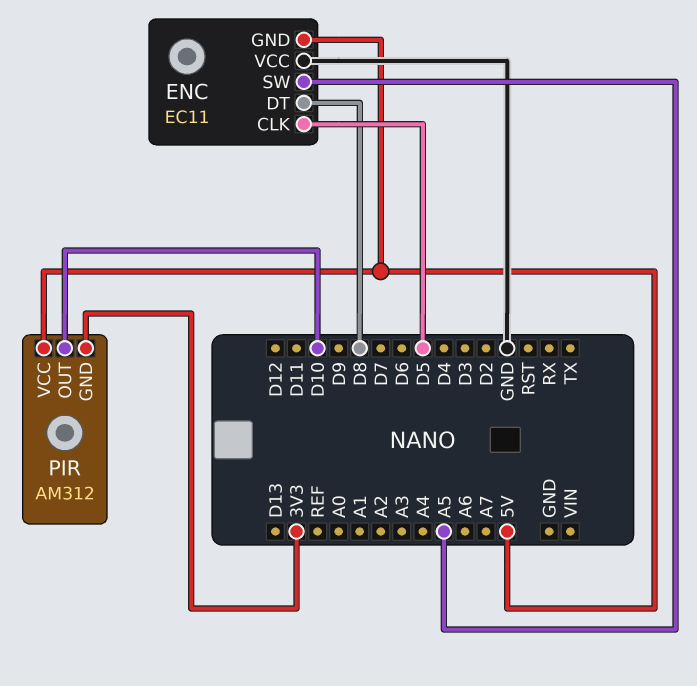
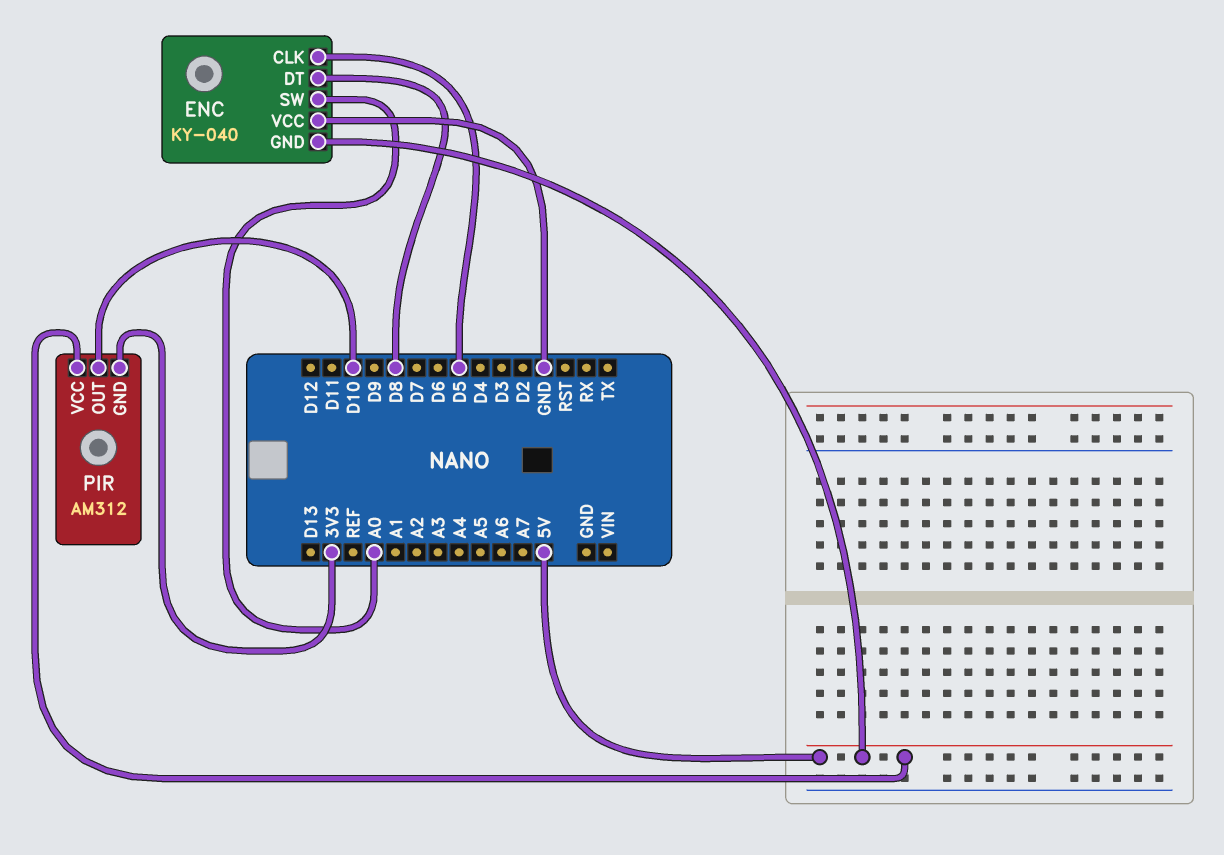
ENC: EC11 -> KY-040
ENC pin SW: A5 -> A0

